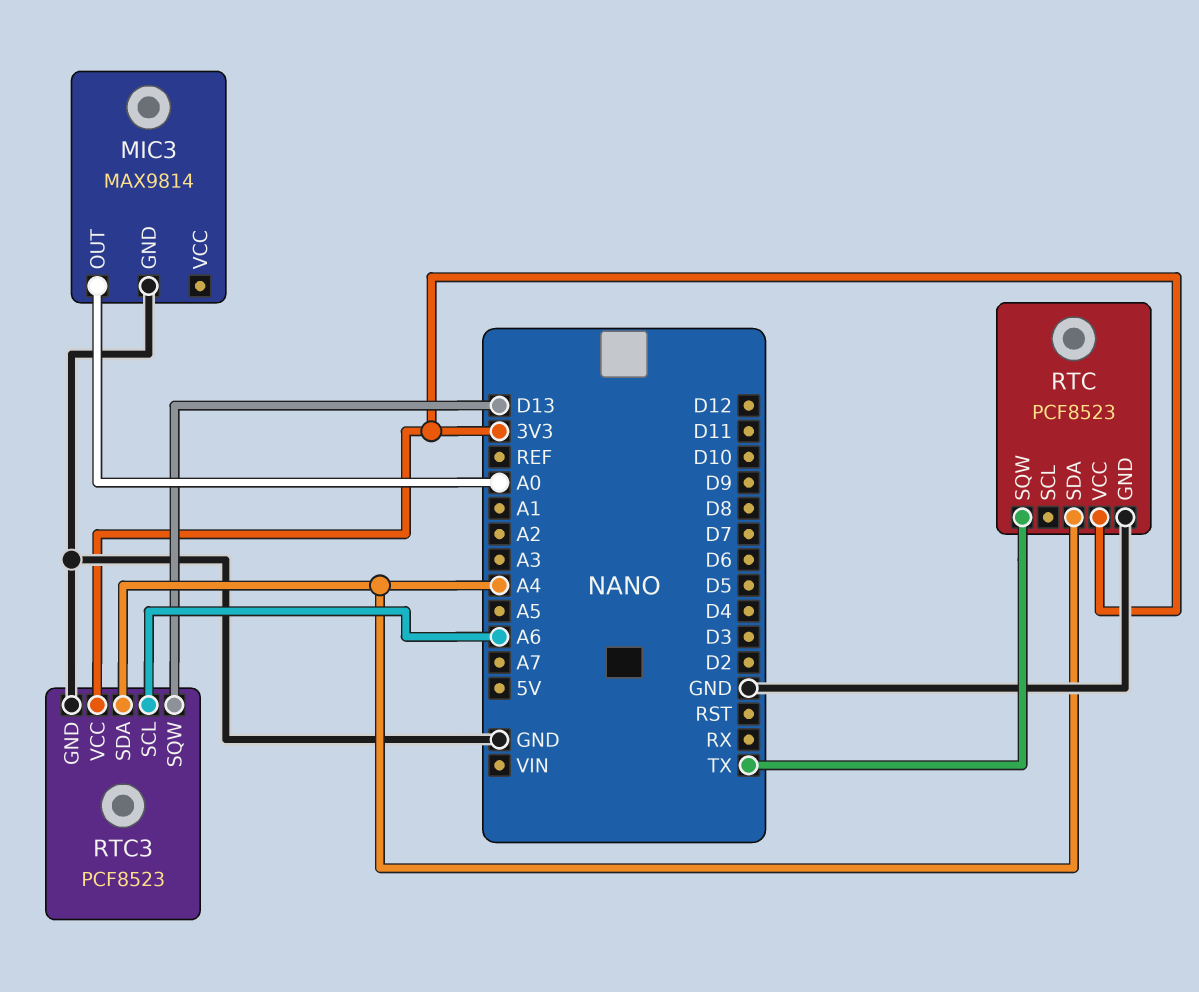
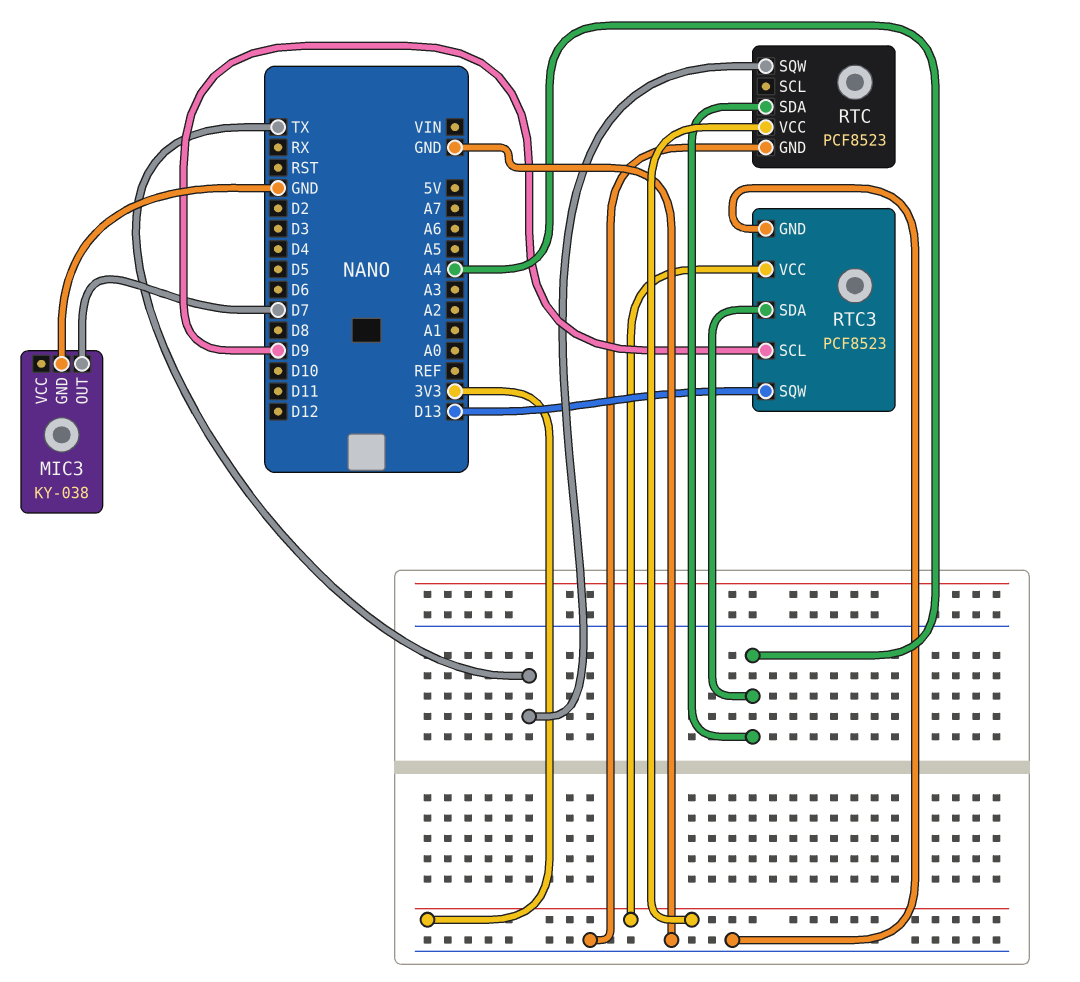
MIC3: MAX9814 -> KY-038
MIC3 pin OUT: A0 -> D7
RTC3 pin SCL: A6 -> D9

